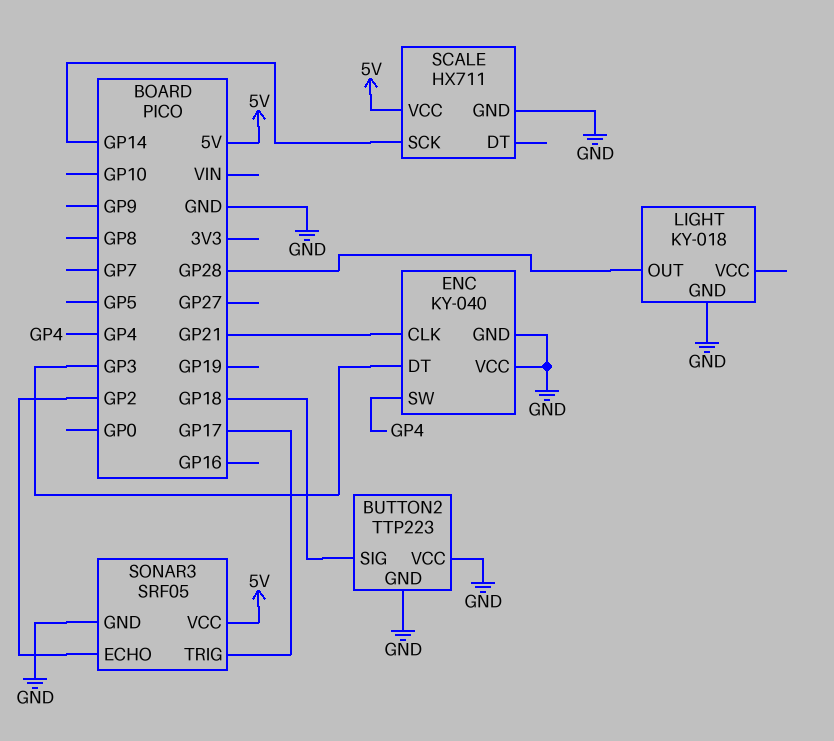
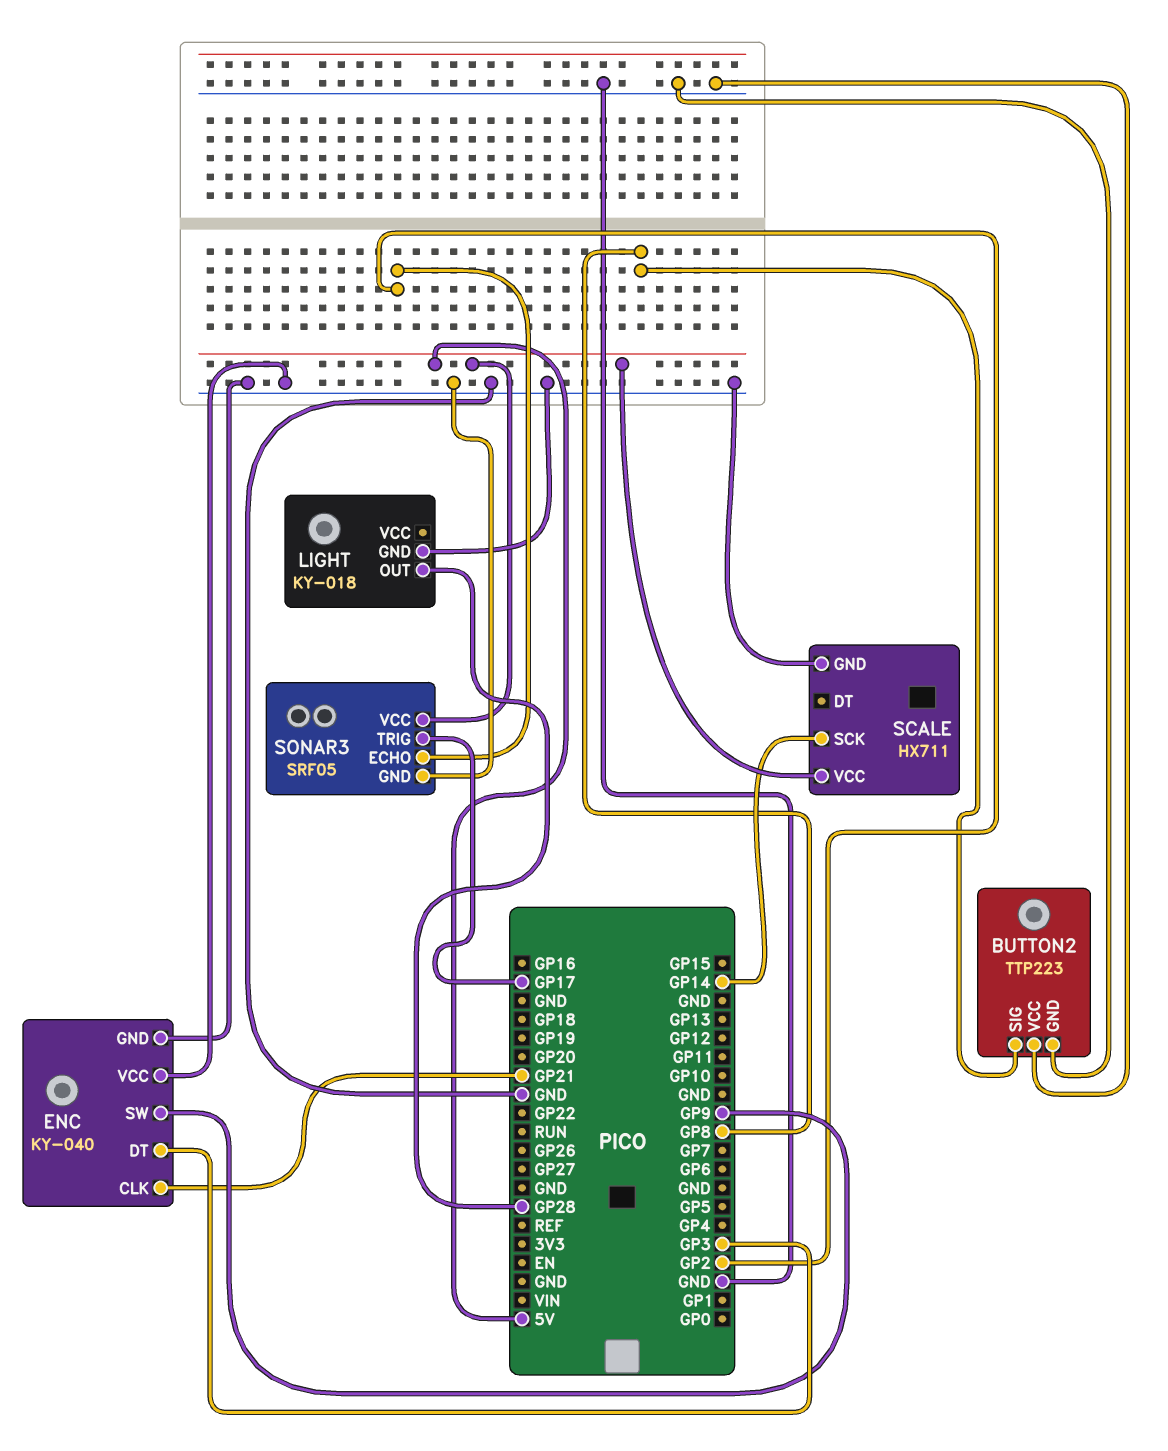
BUTTON2 pin SIG: GP18 -> GP8
ENC pin SW: GP4 -> GP9

